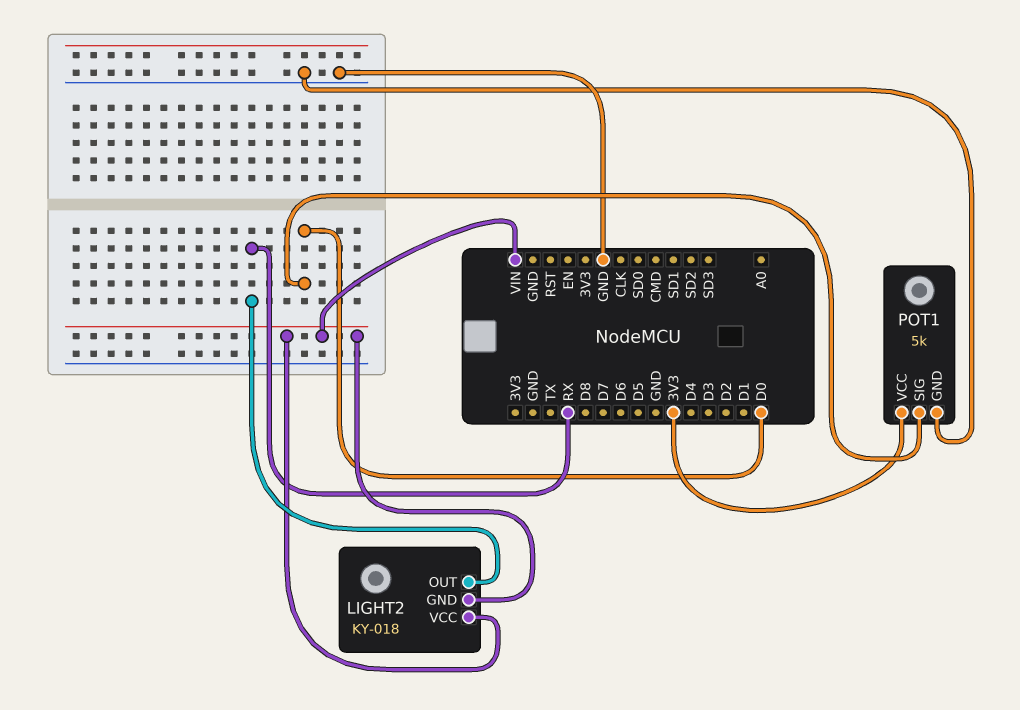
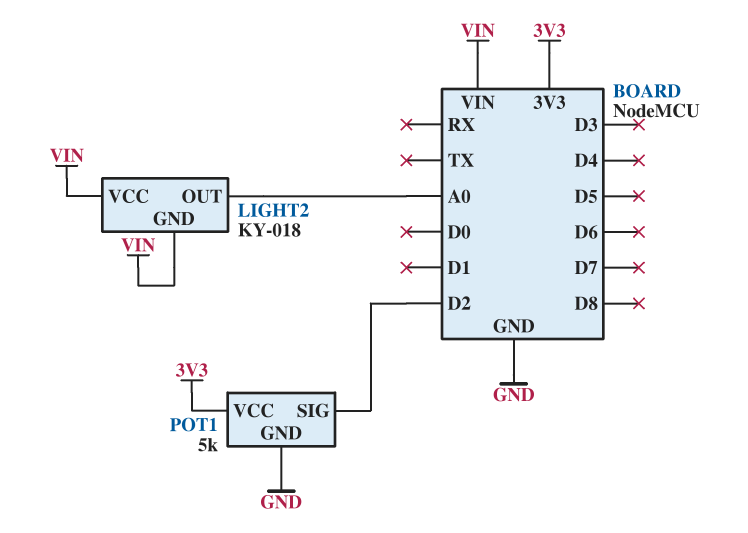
LIGHT2 pin OUT: RX -> A0
POT1 pin SIG: D0 -> D2

